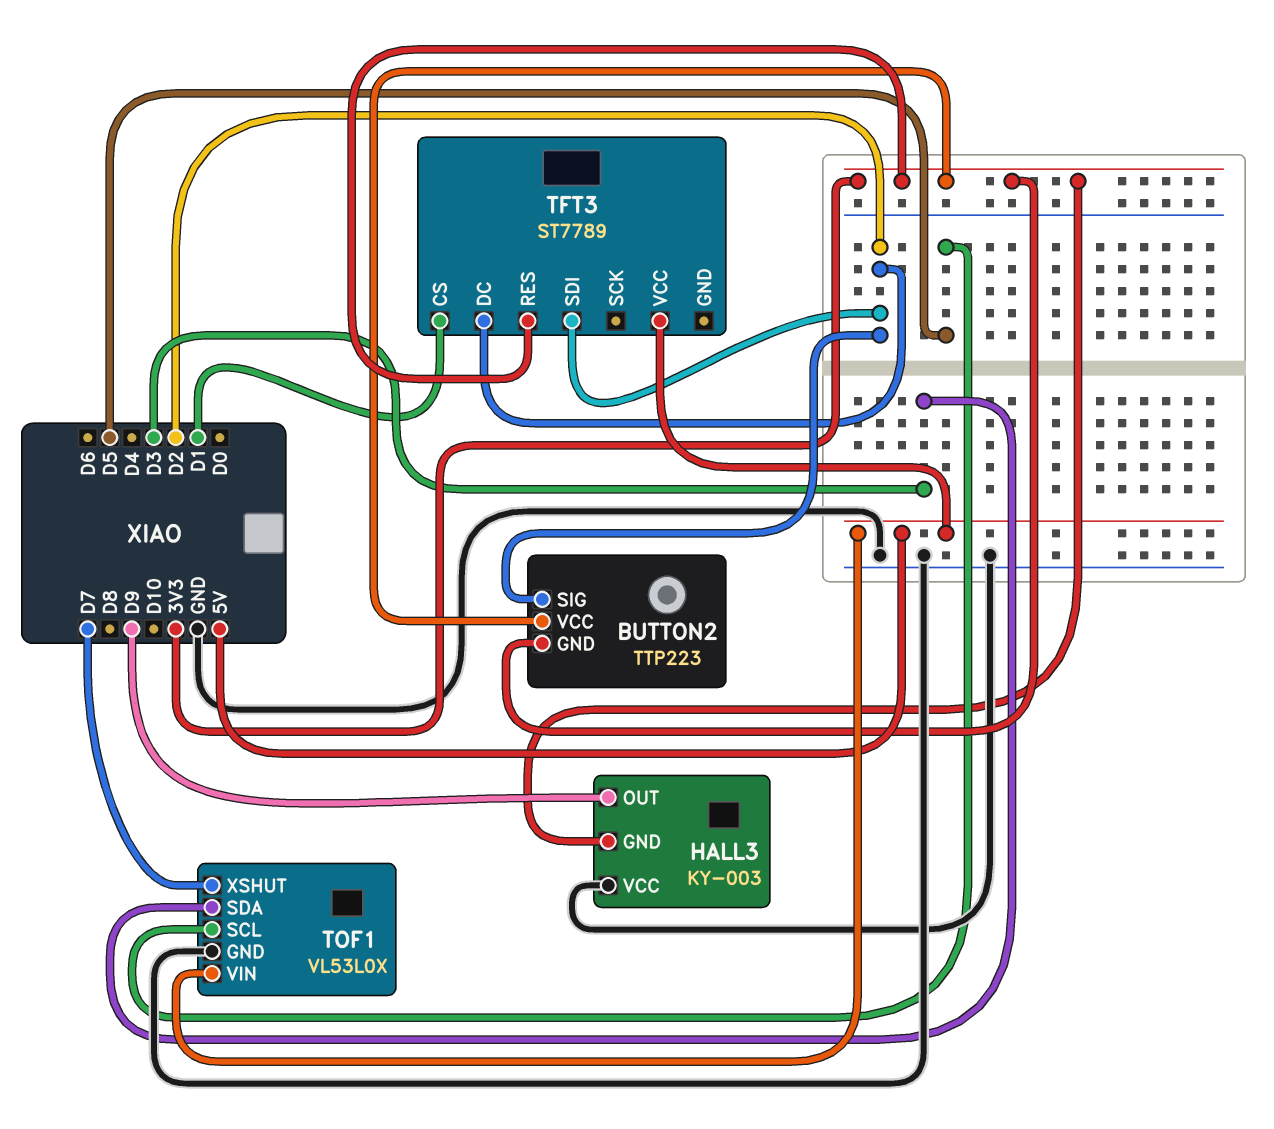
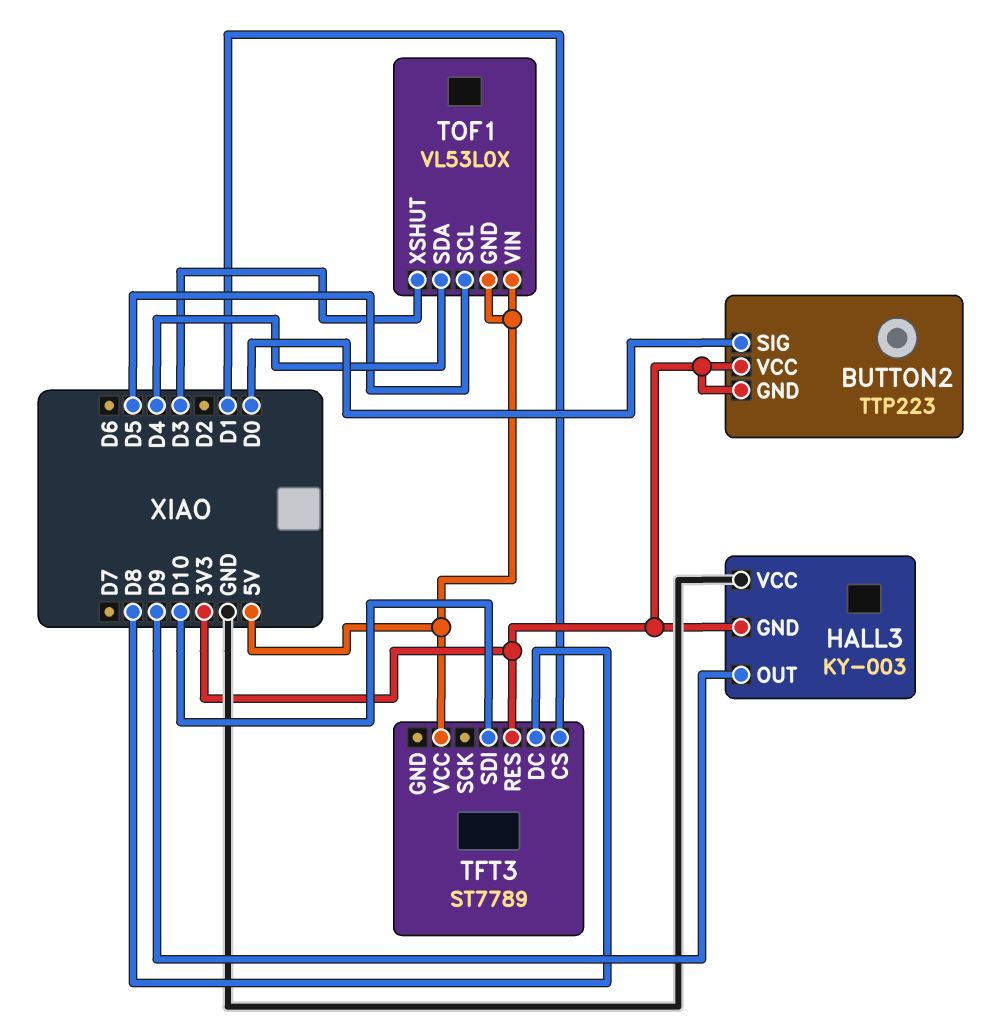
BUTTON2 pin SIG: D2 -> D0
TFT3 pin DC: D2 -> D8
TFT3 pin SDI: D2 -> D10
TOF1 pin GND: GND -> 5V
TOF1 pin SDA: D3 -> D4
TOF1 pin XSHUT: D7 -> D3

